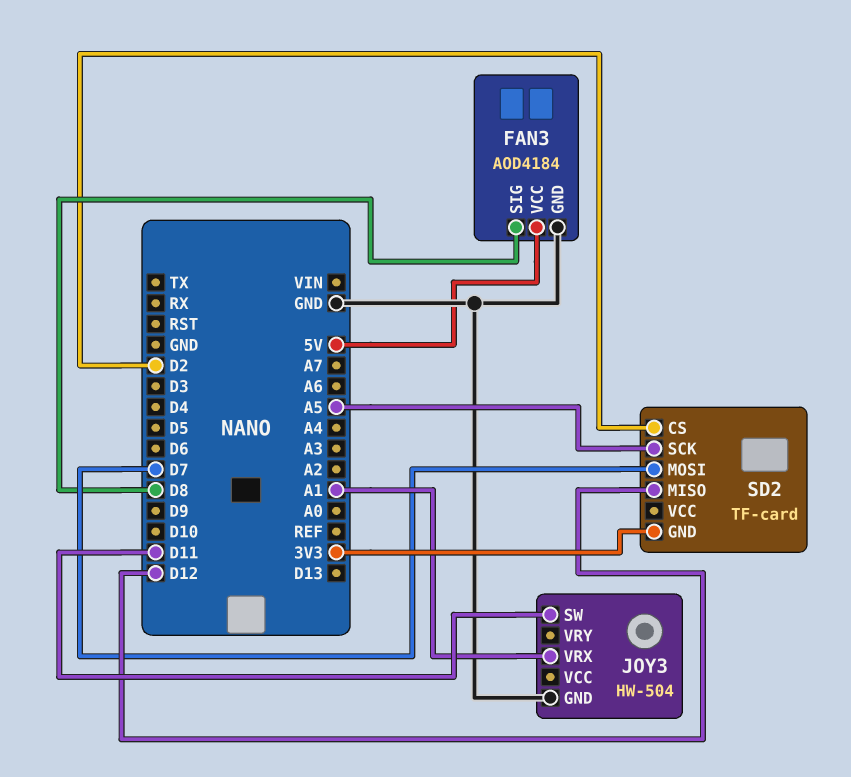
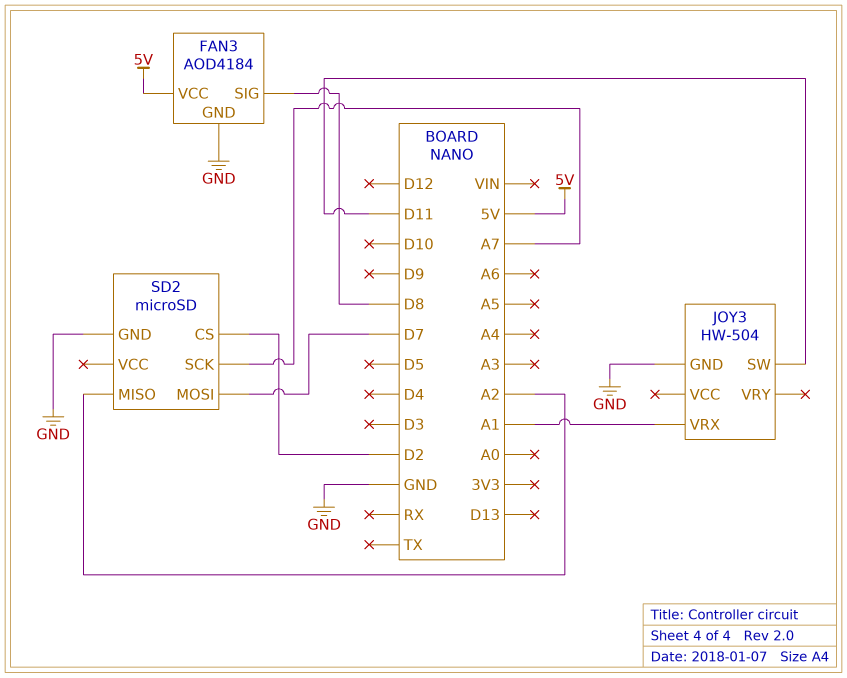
SD2: TF-card -> microSD
SD2 pin GND: 3V3 -> GND
SD2 pin MISO: D12 -> A2
SD2 pin SCK: A5 -> A7

